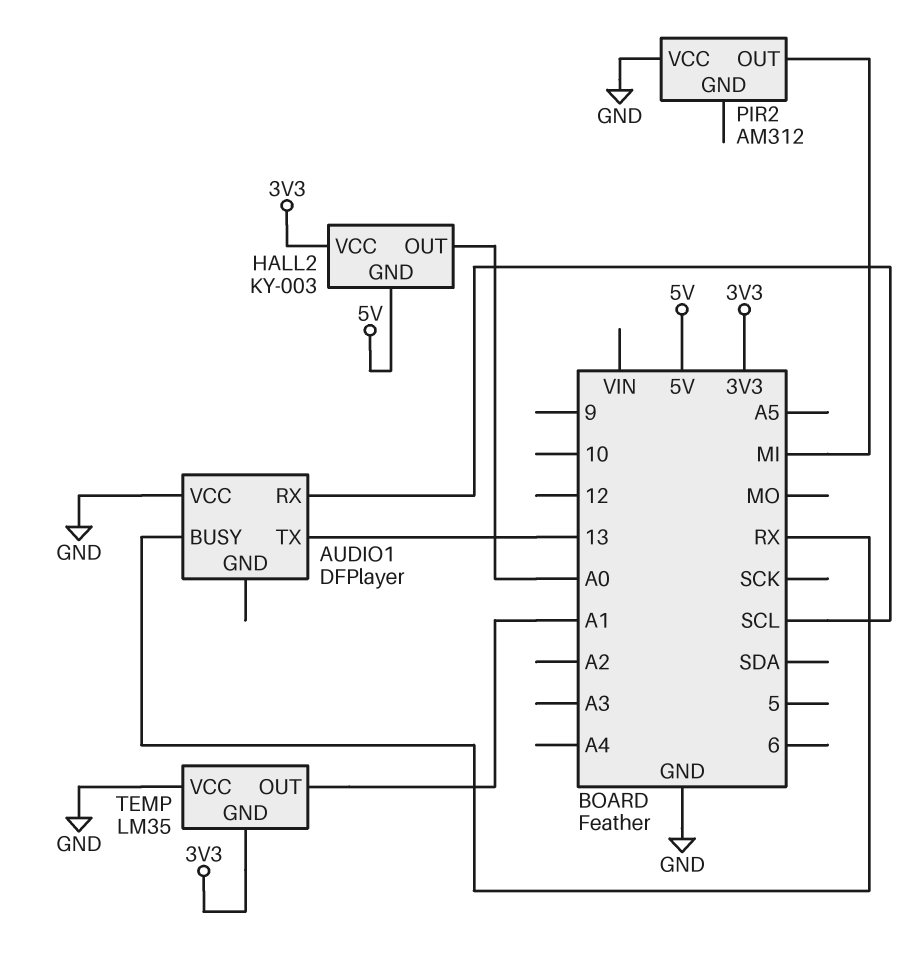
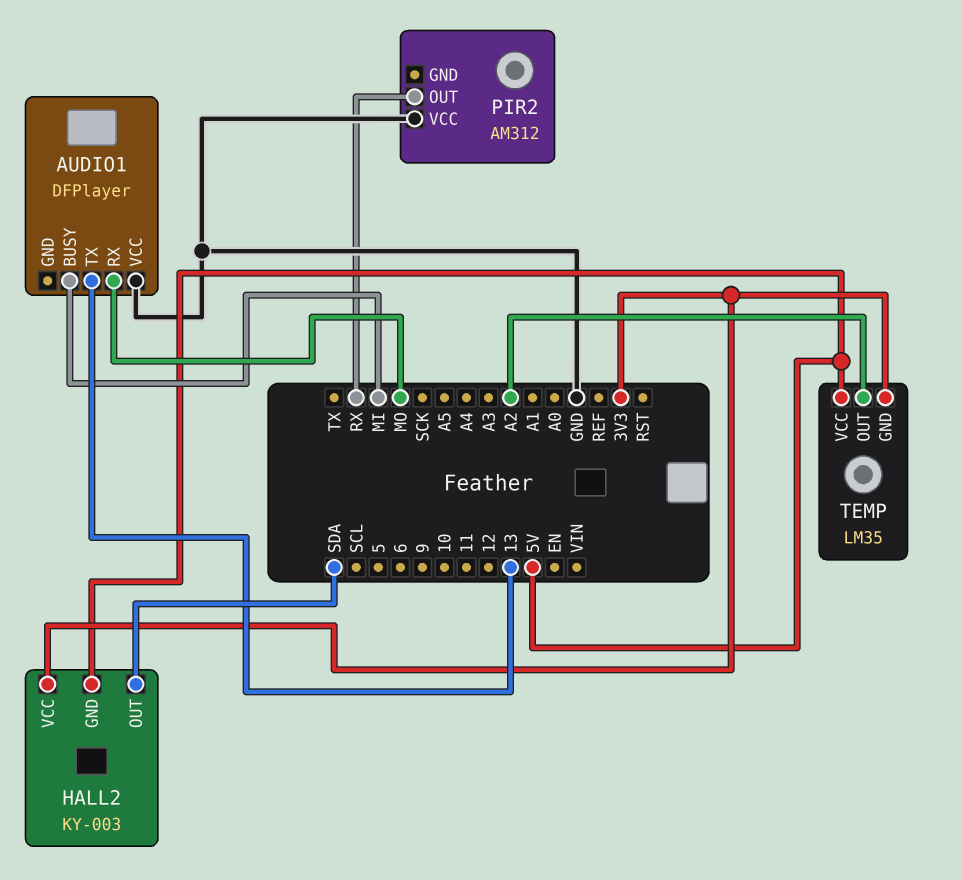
AUDIO1 pin BUSY: RX -> MI
AUDIO1 pin RX: SCL -> MO
HALL2 pin OUT: A0 -> SDA
PIR2 pin OUT: MI -> RX
TEMP pin OUT: A1 -> A2
TEMP pin VCC: GND -> 5V

